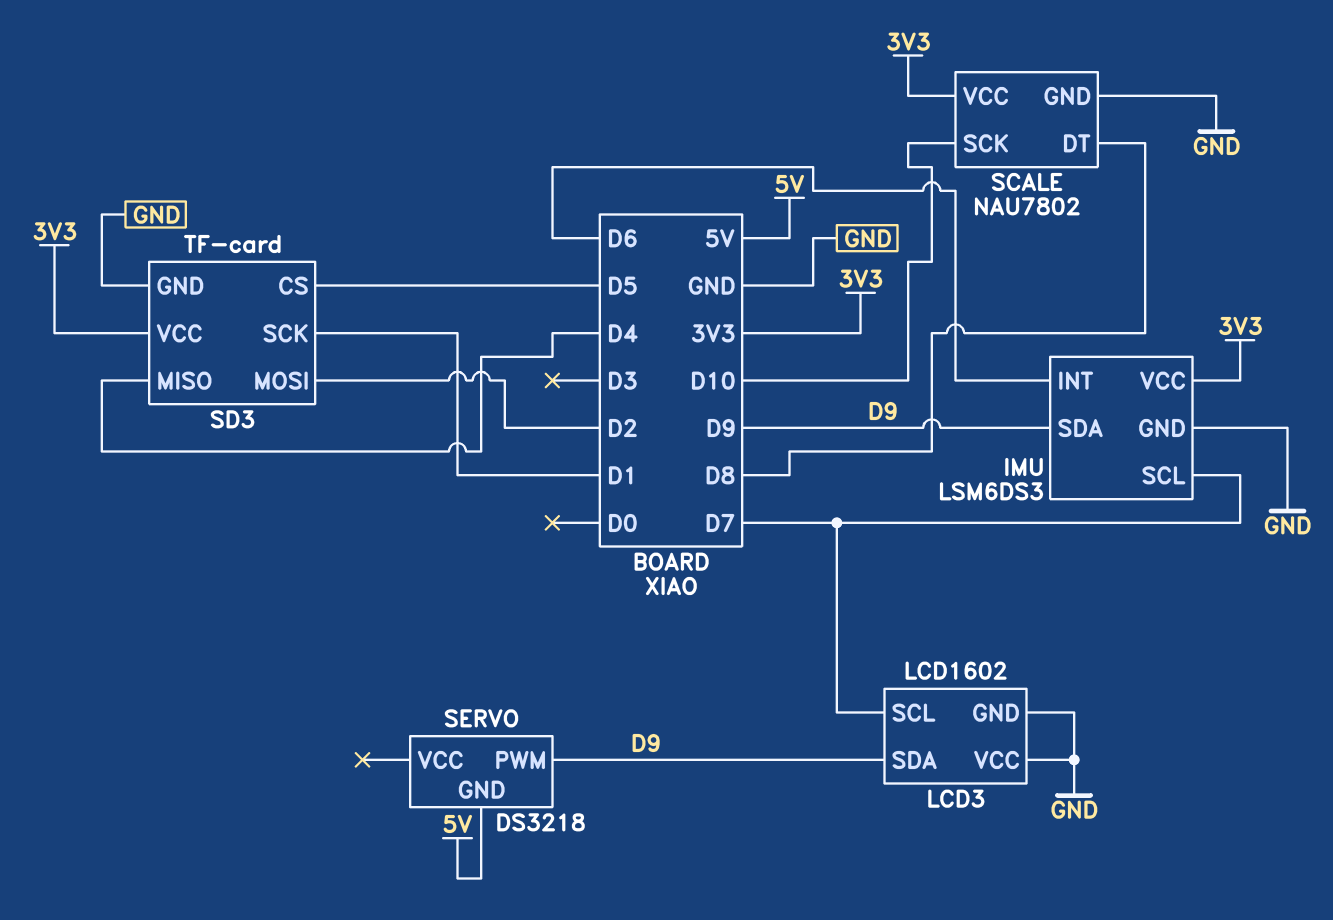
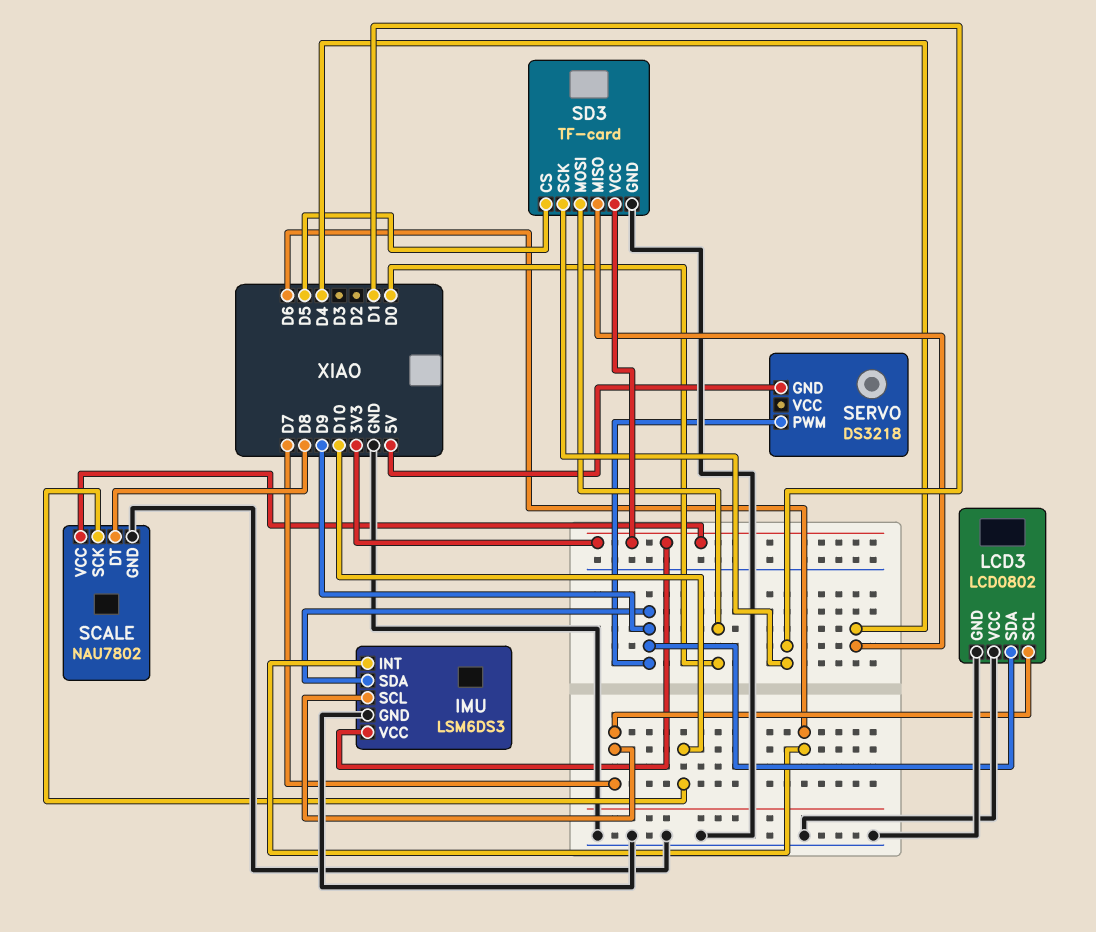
LCD3: LCD1602 -> LCD0802
SD3 pin MOSI: D2 -> D0

